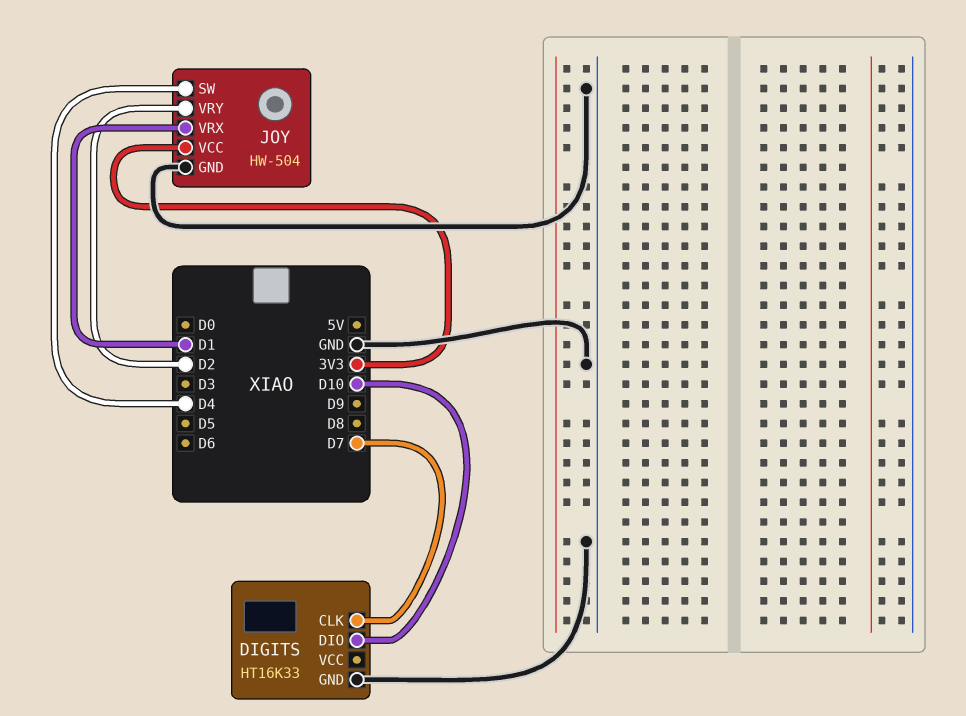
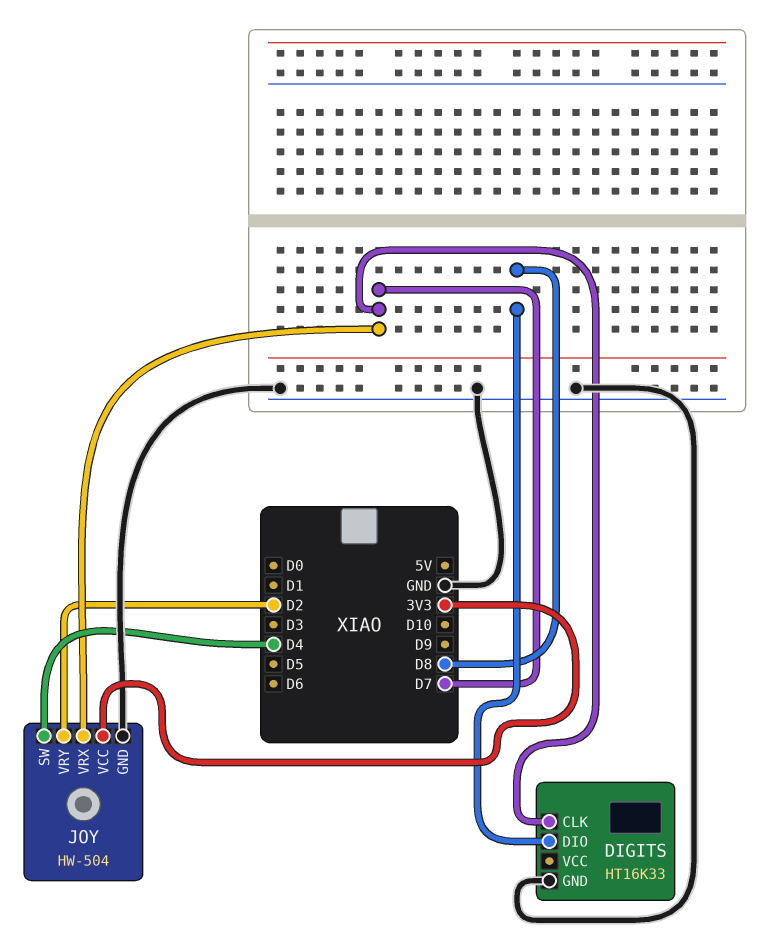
DIGITS pin DIO: D10 -> D8
JOY pin VRX: D1 -> D7

